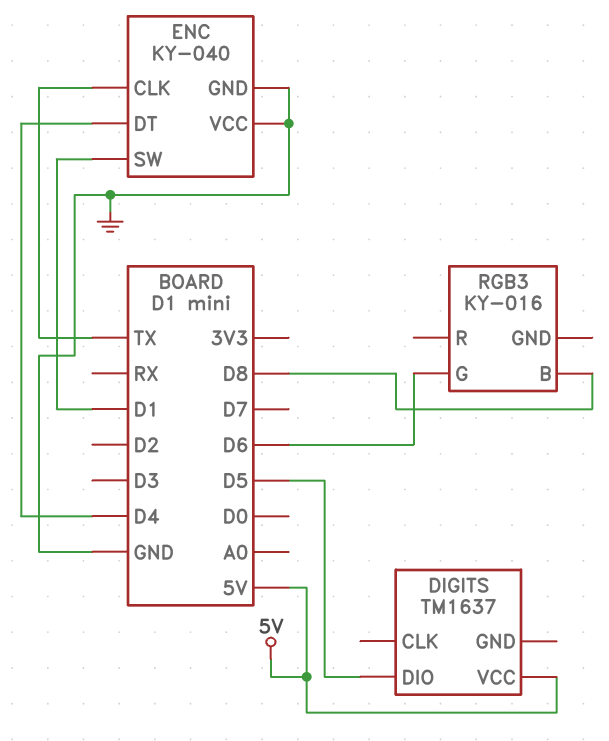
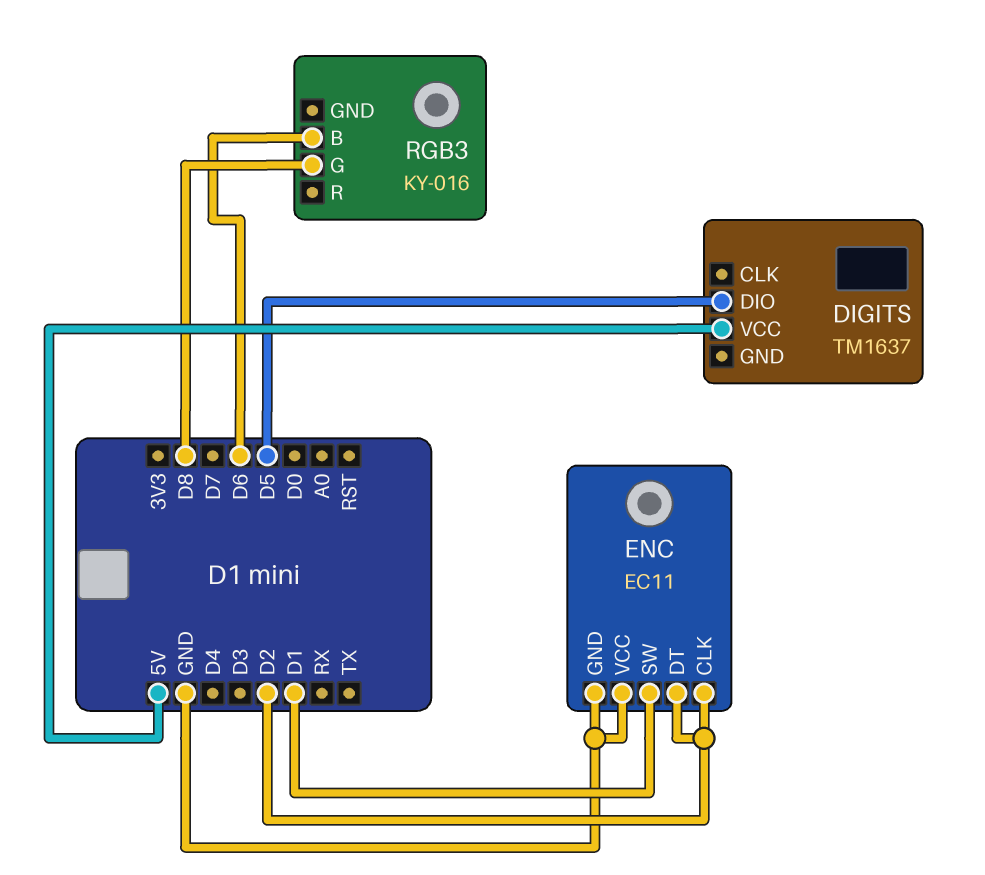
ENC: KY-040 -> EC11
ENC pin CLK: TX -> D2
ENC pin DT: D4 -> D2
RGB3 pin B: D8 -> D6
RGB3 pin G: D6 -> D8

